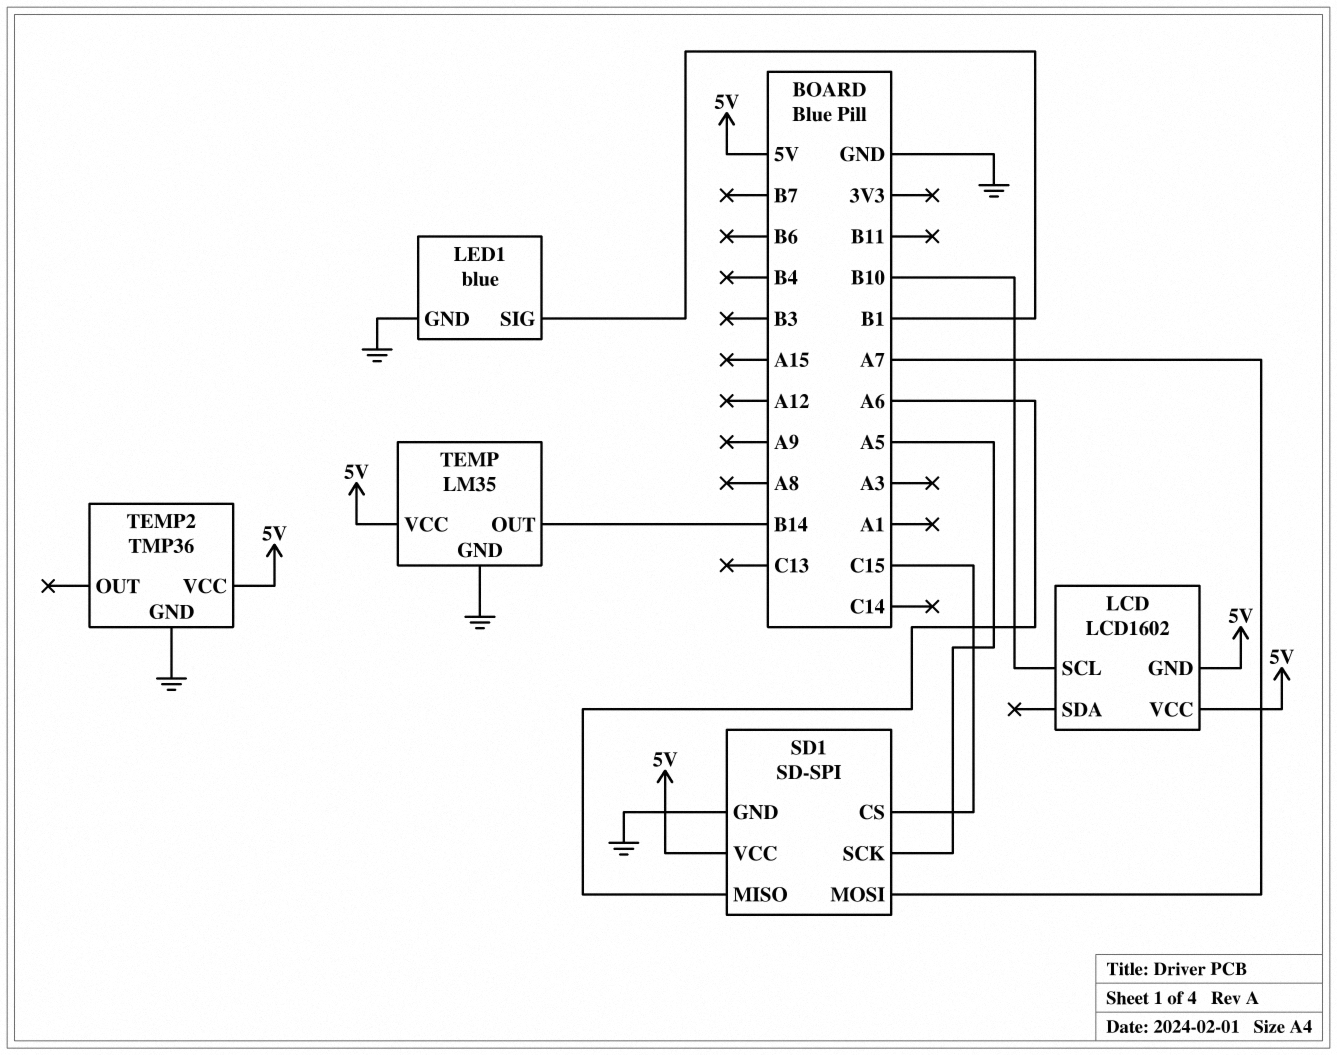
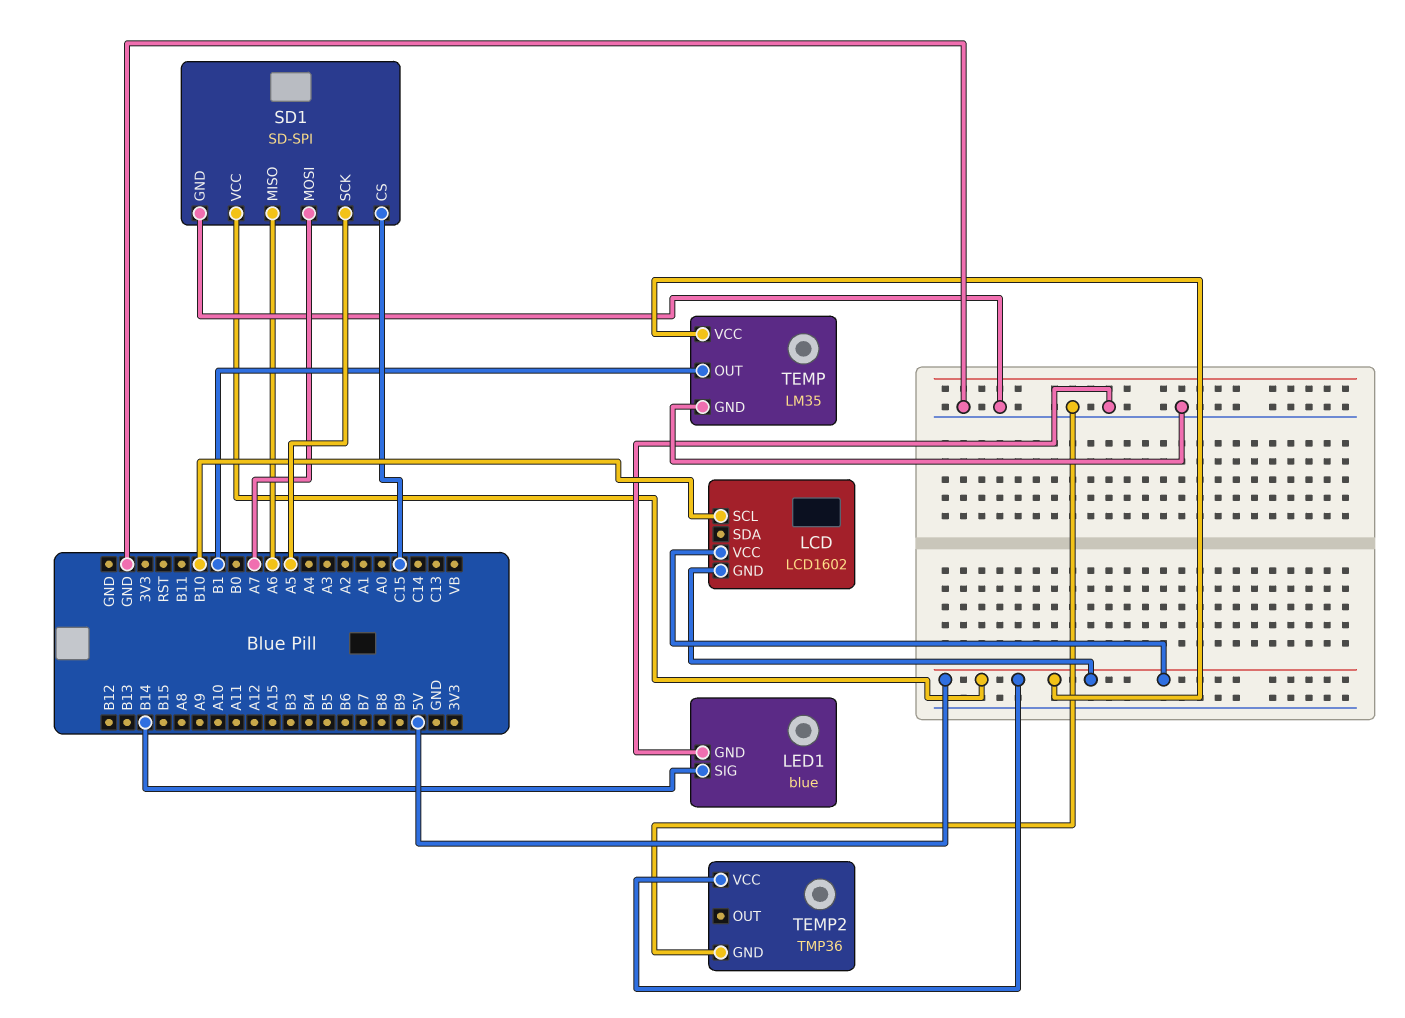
LED1 pin SIG: B1 -> B14
TEMP pin OUT: B14 -> B1

